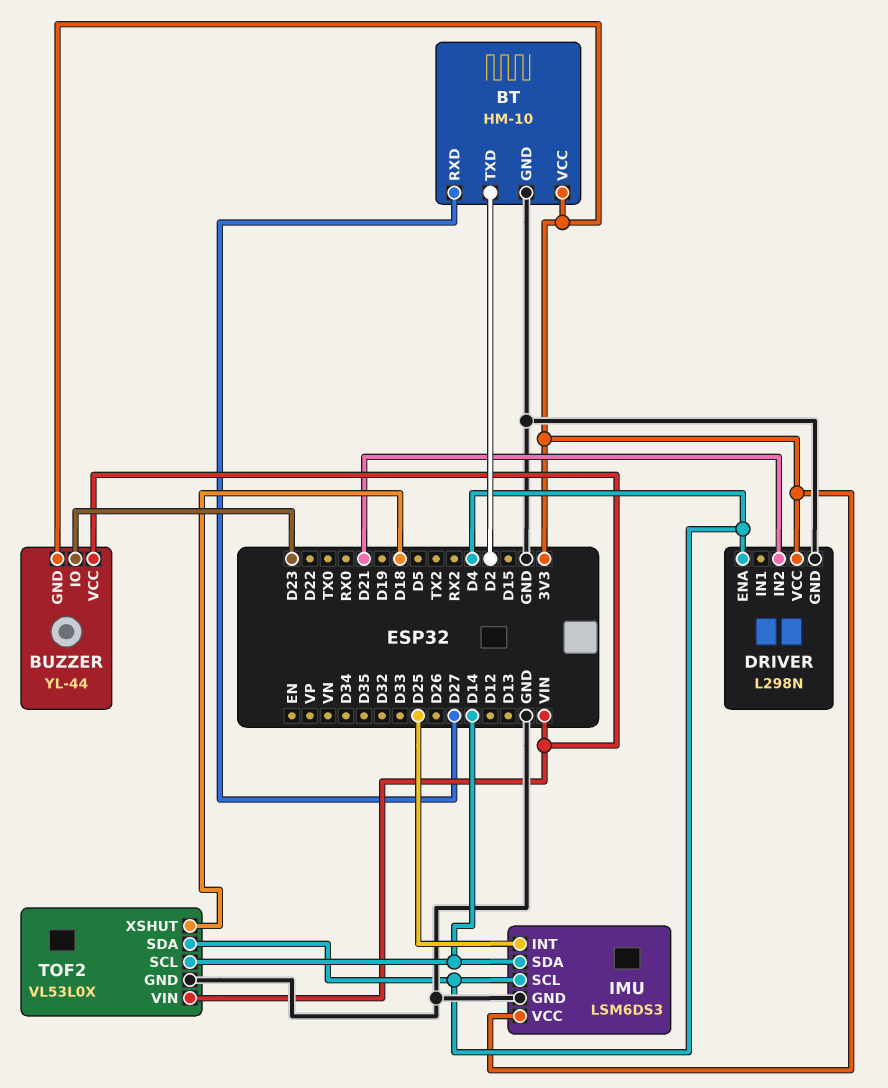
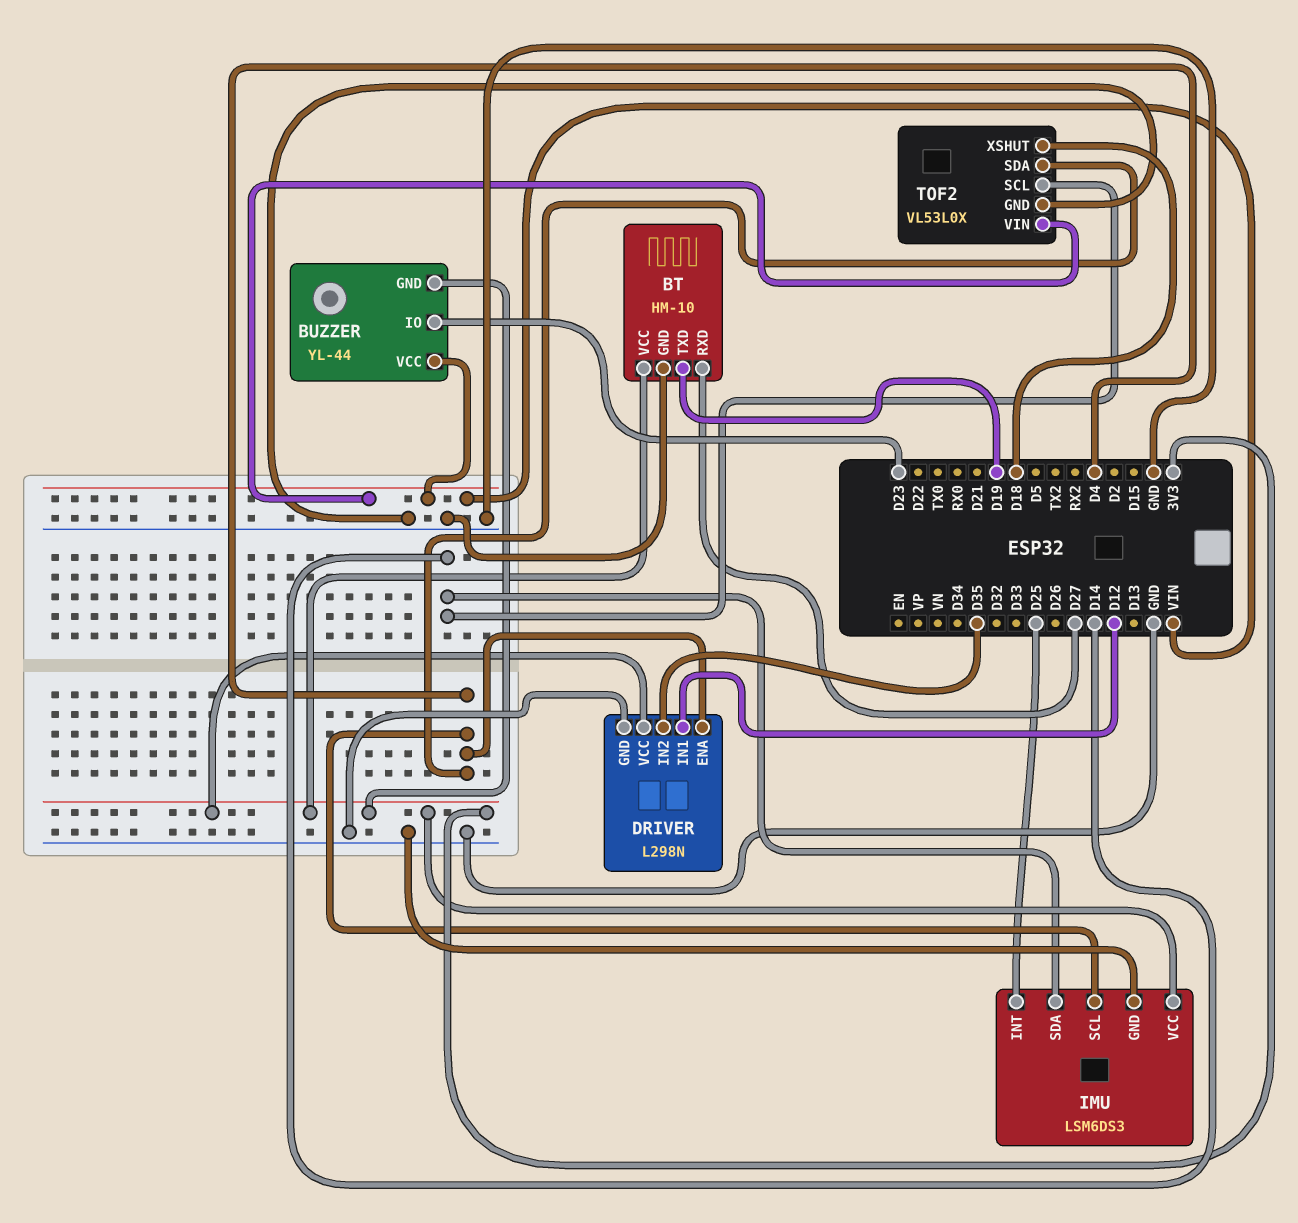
BT pin TXD: D2 -> D19
DRIVER pin IN1: none -> D12
DRIVER pin IN2: D21 -> D35

